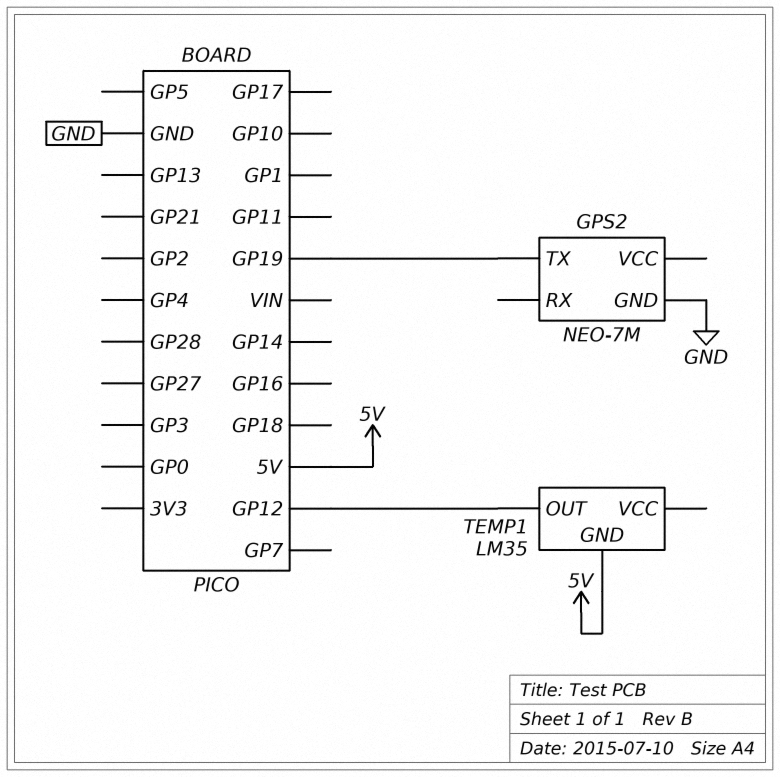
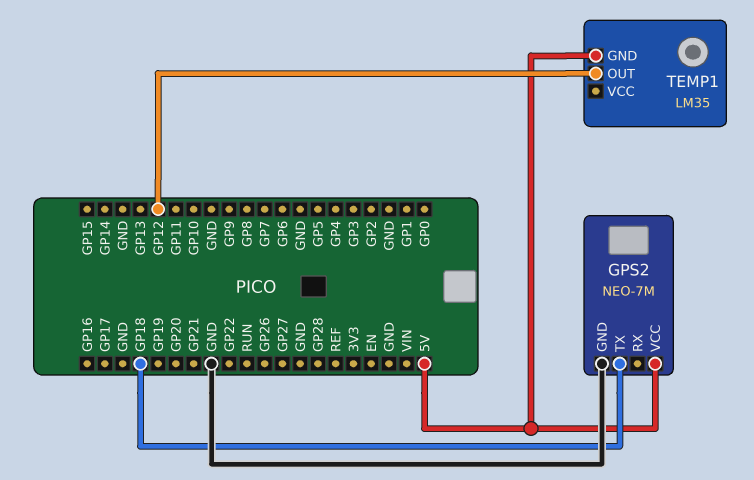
GPS2 pin TX: GP19 -> GP18
GPS2 pin VCC: none -> 5V

